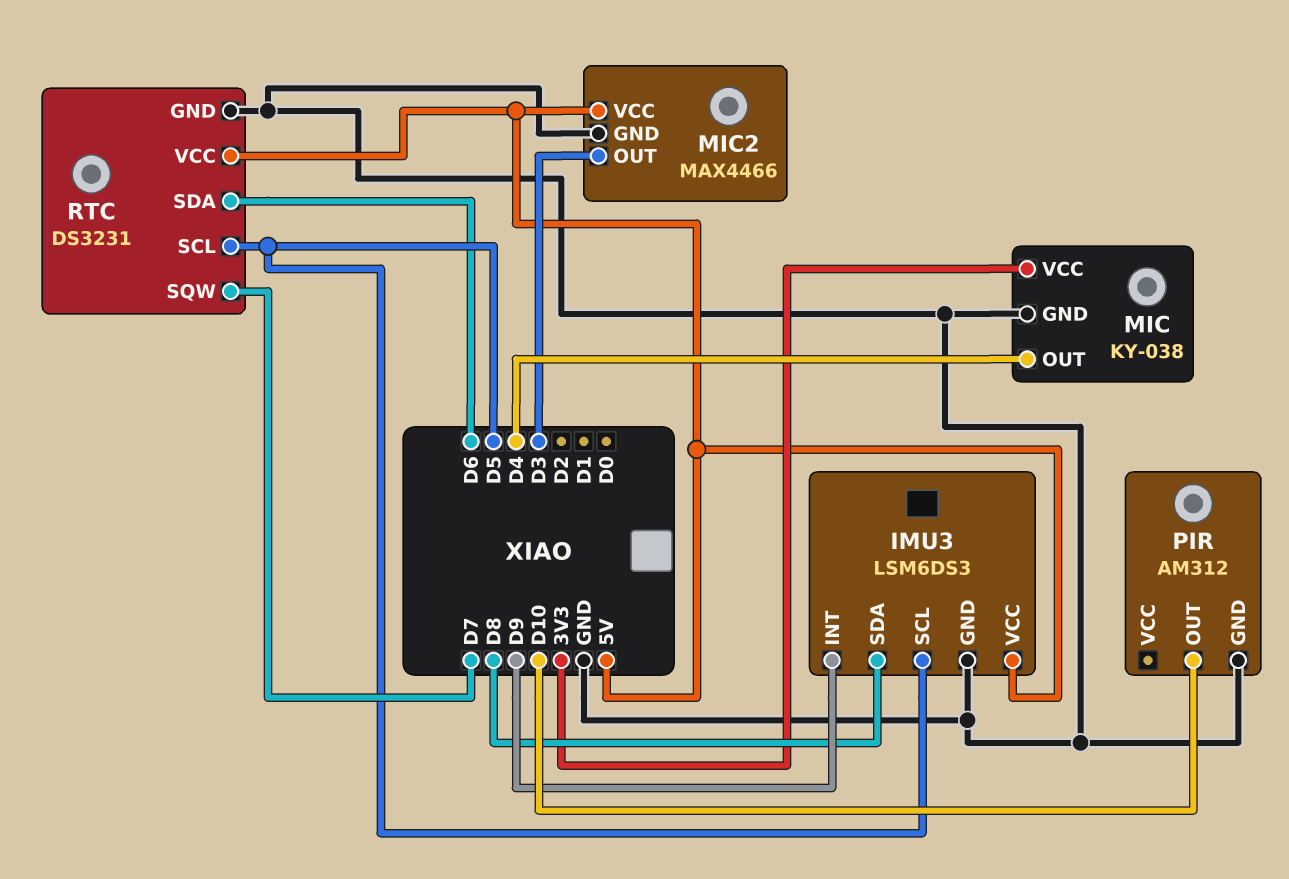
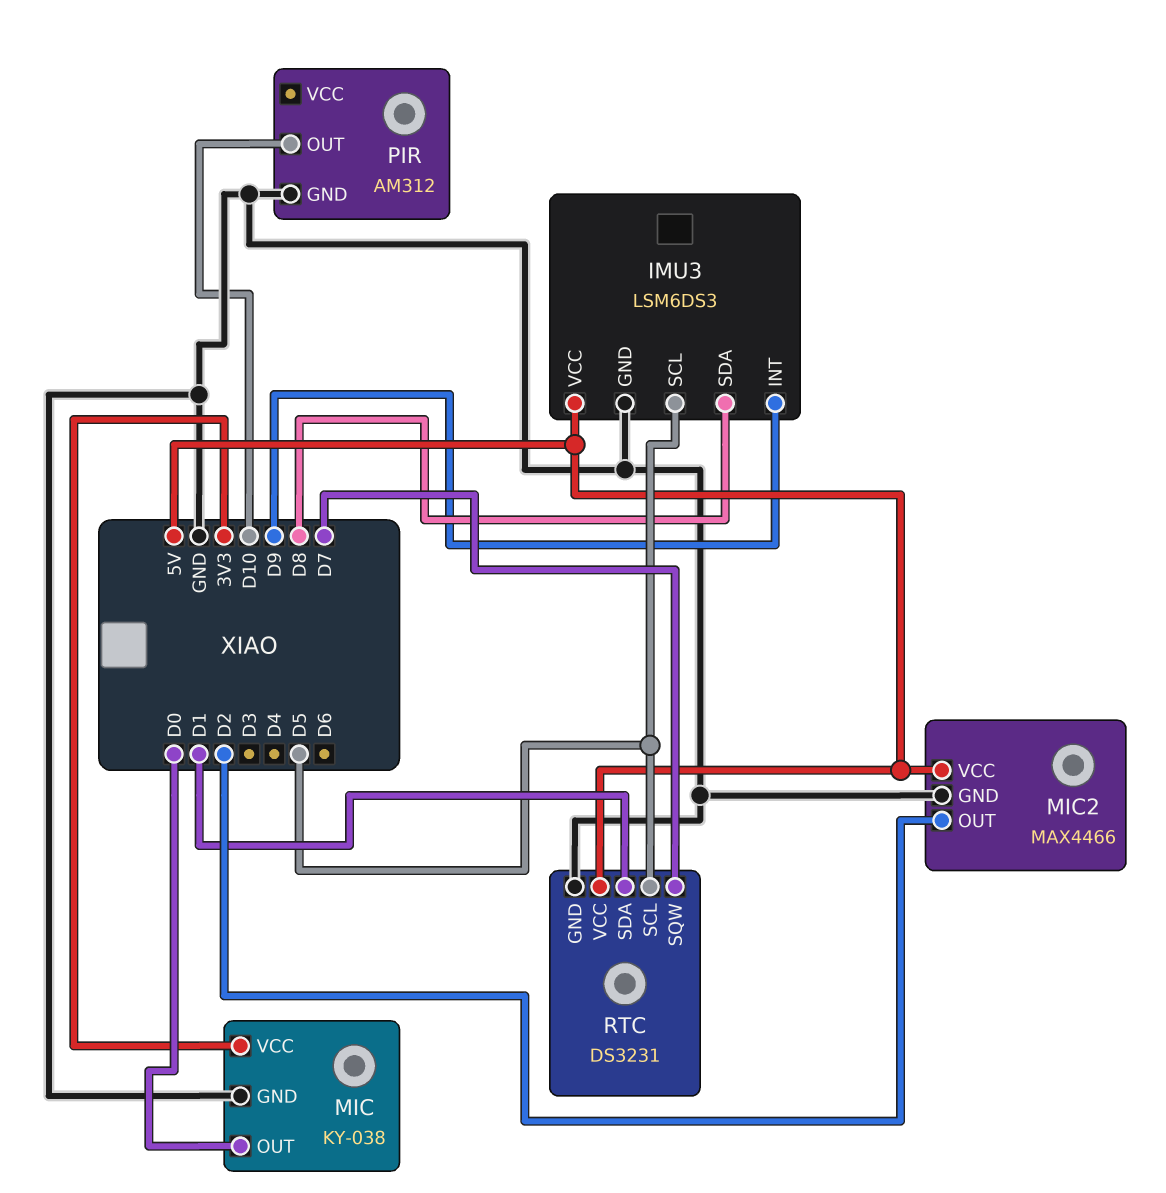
MIC pin OUT: D4 -> D0
MIC2 pin OUT: D3 -> D2
RTC pin SDA: D6 -> D1

